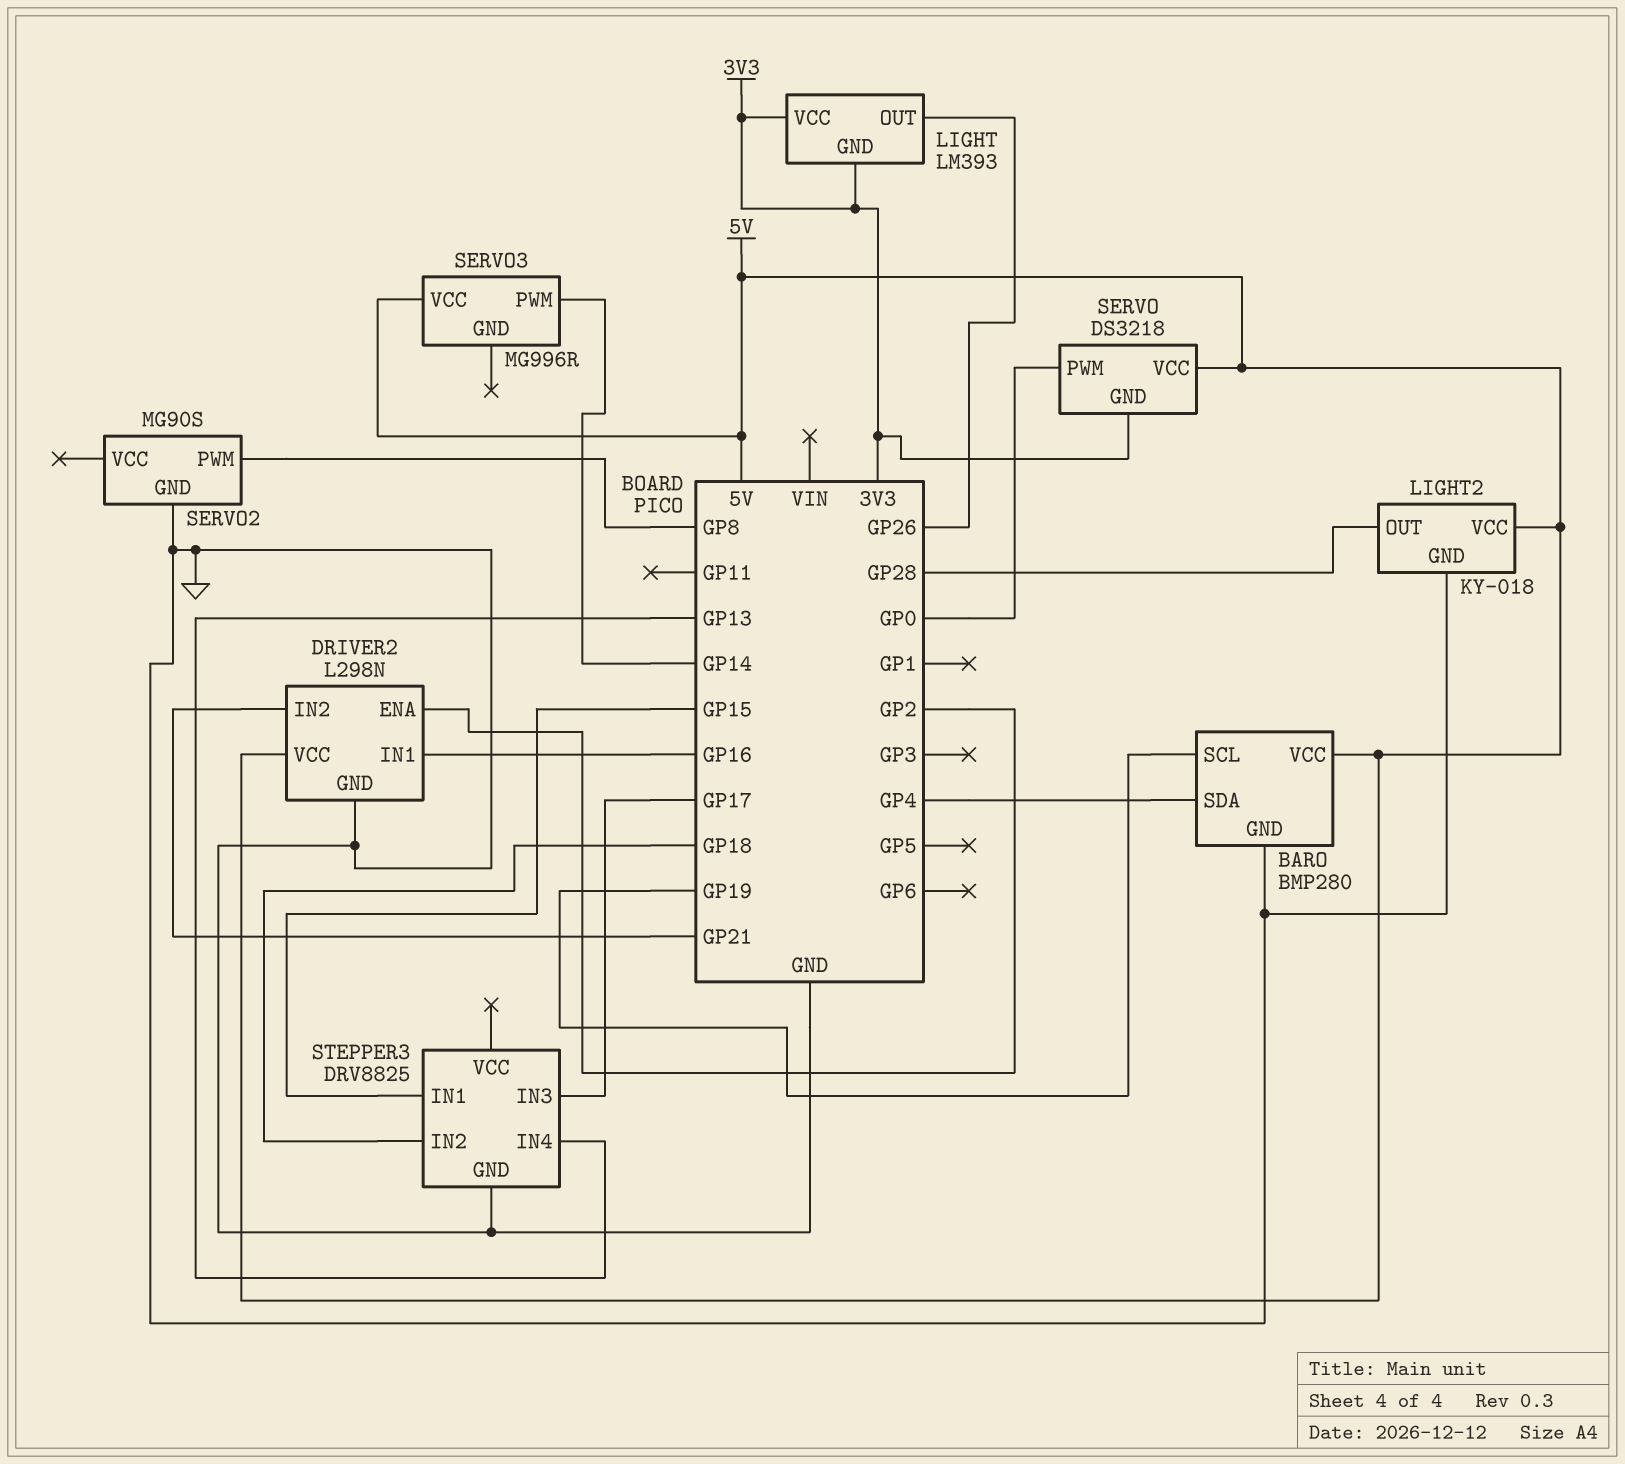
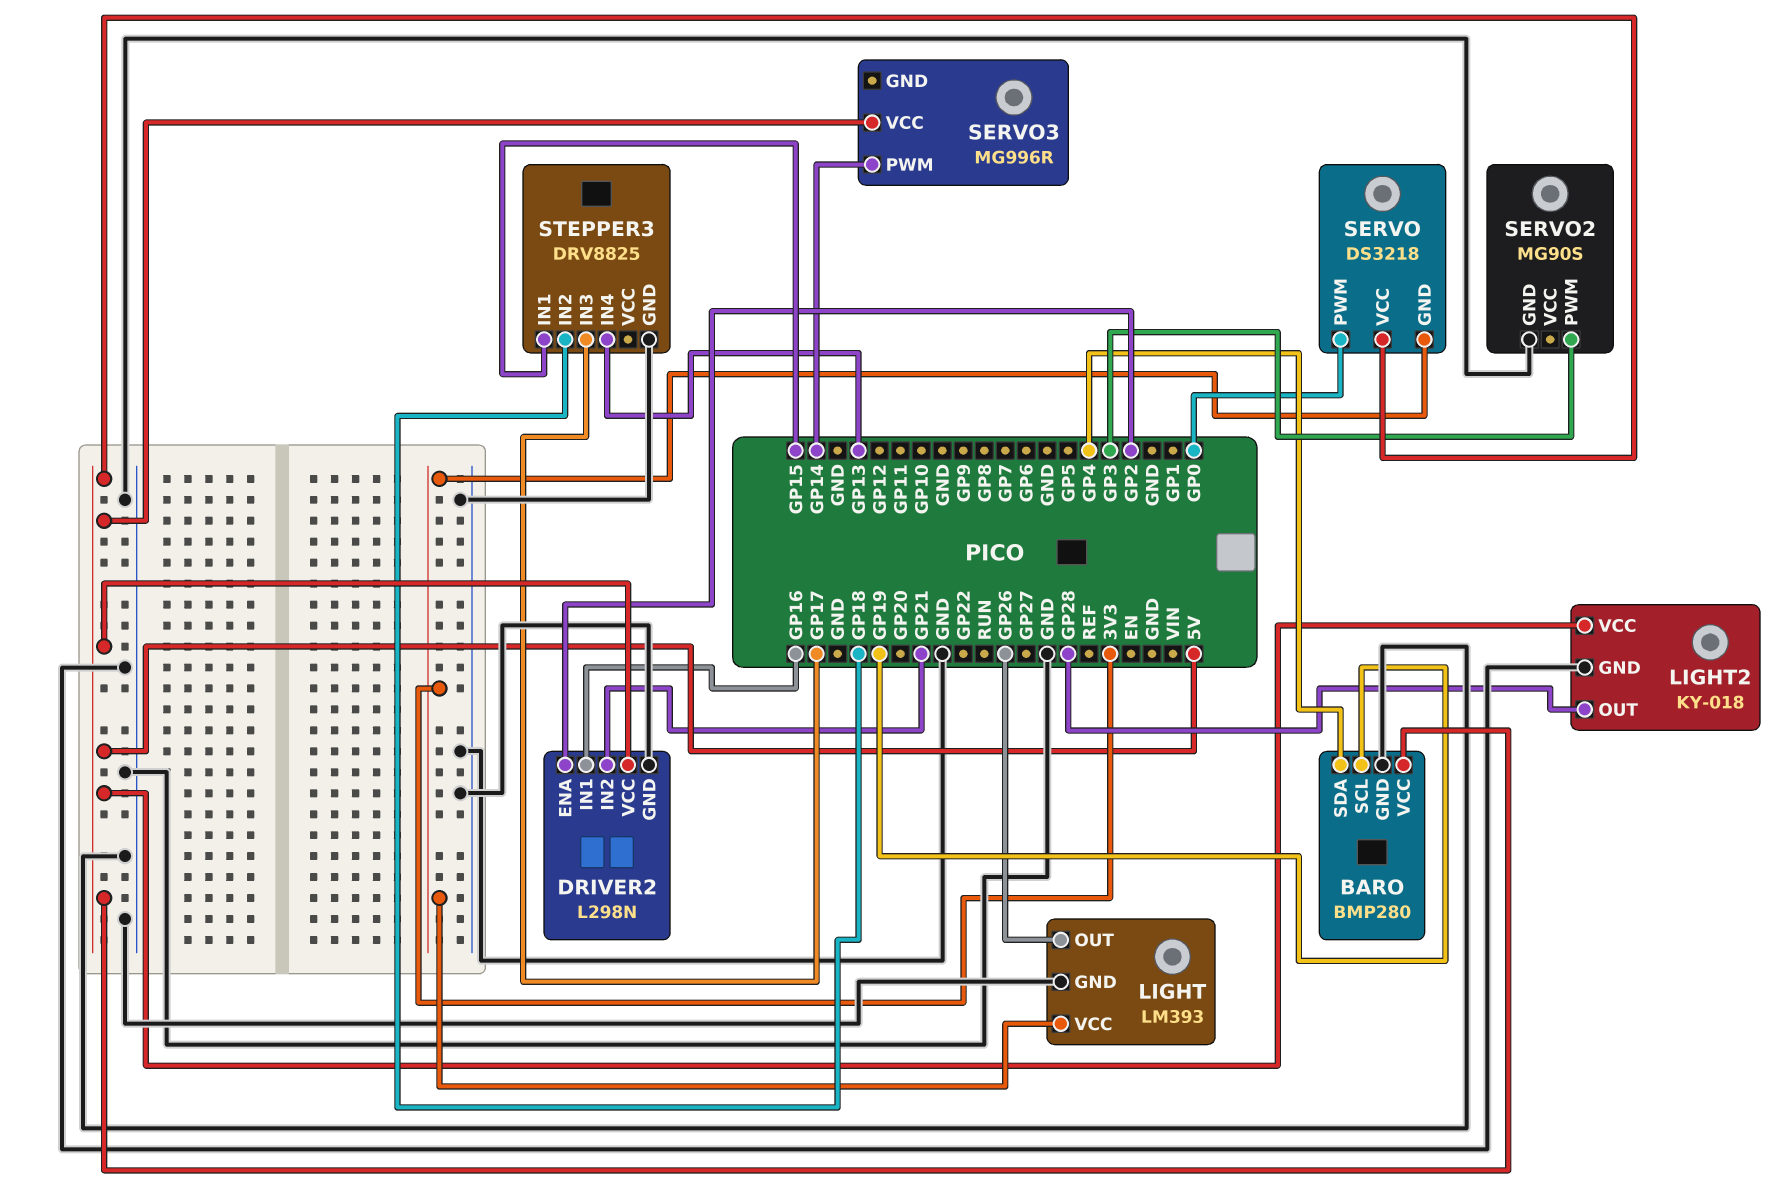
LIGHT pin GND: 3V3 -> GND
SERVO2 pin PWM: GP8 -> GP3

